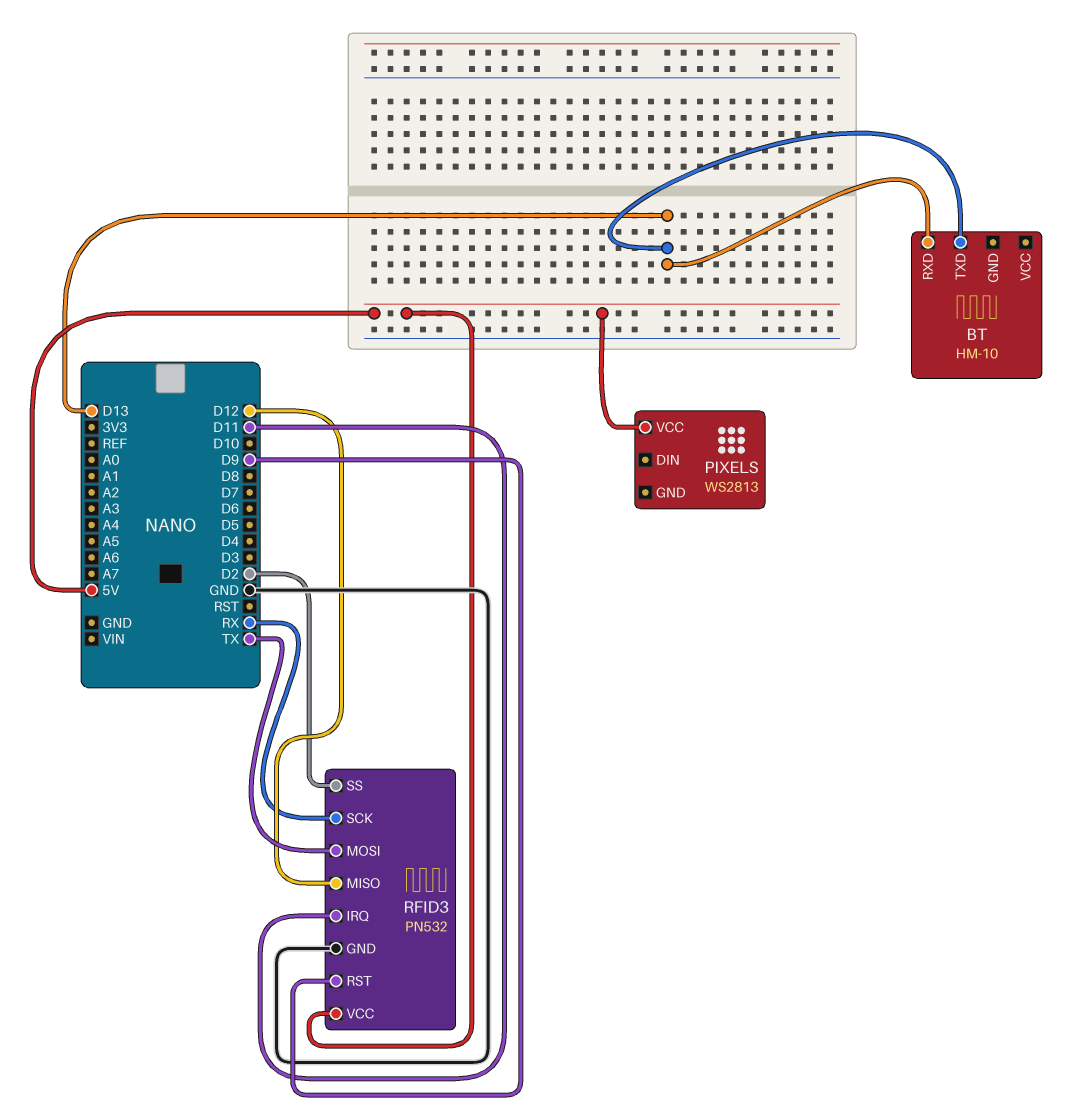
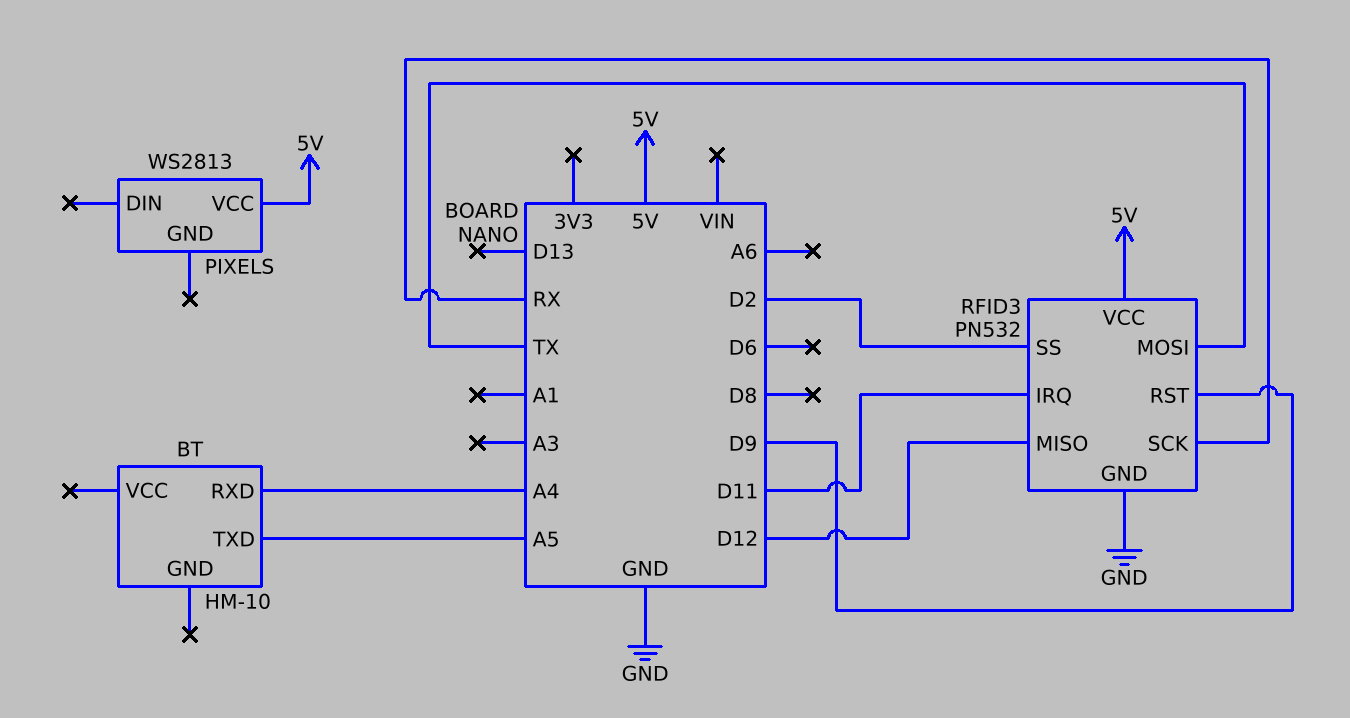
BT pin RXD: D13 -> A4
BT pin TXD: D13 -> A5

